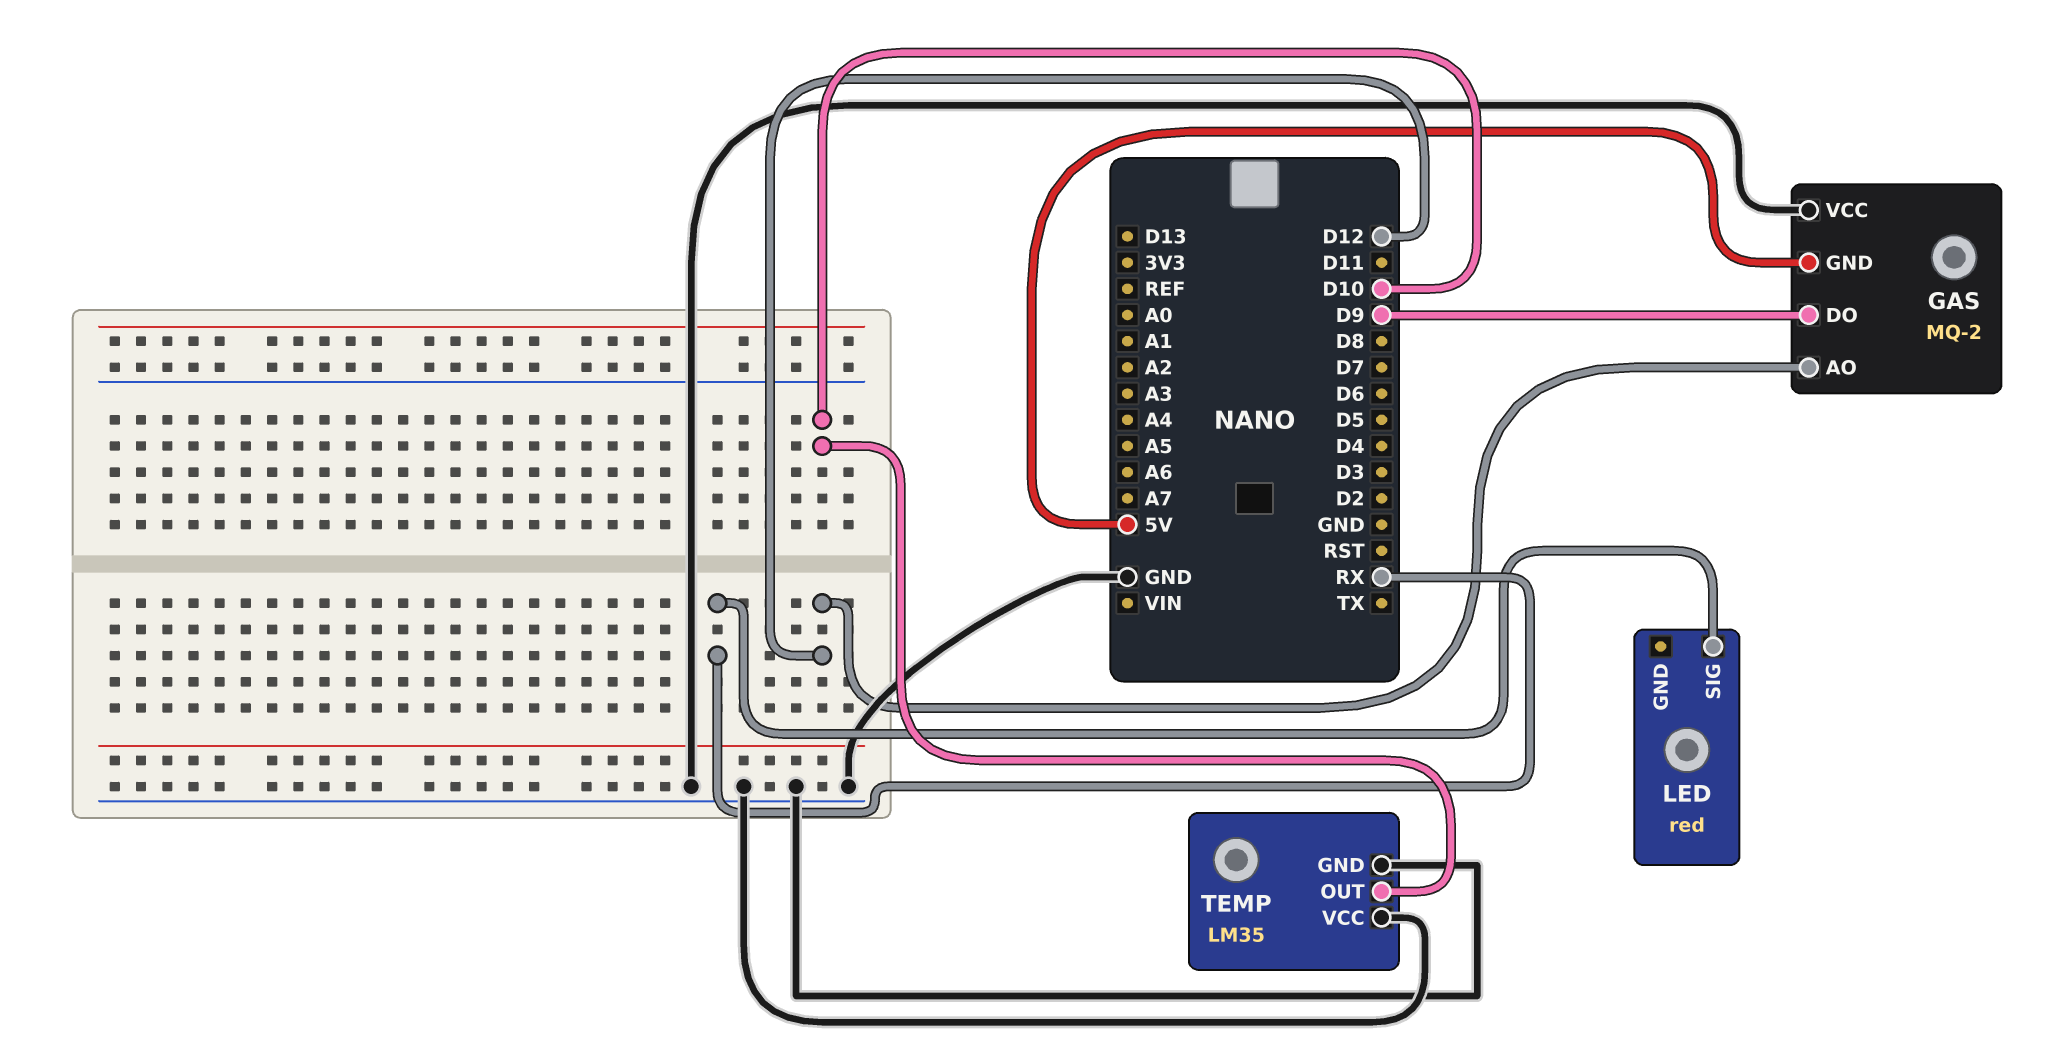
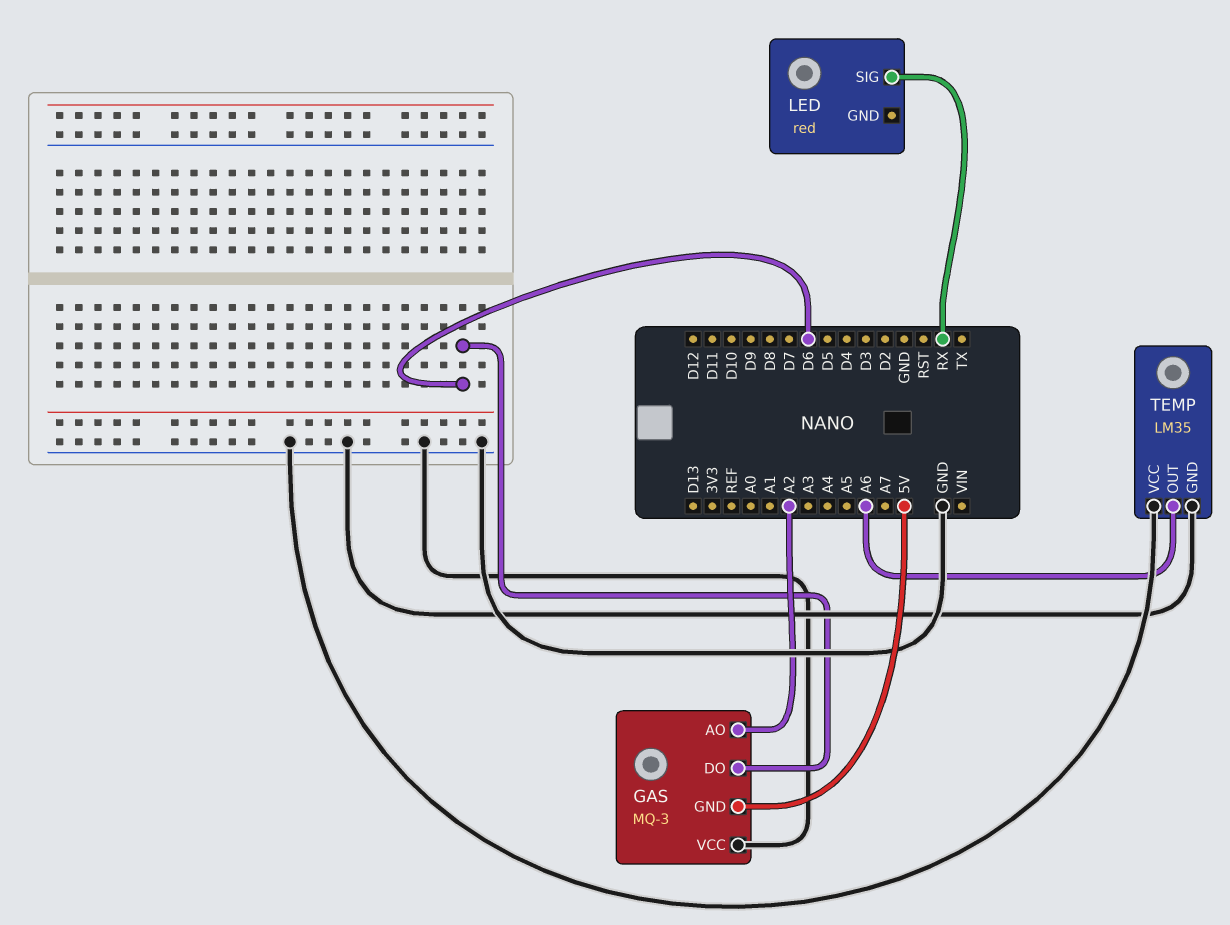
GAS: MQ-2 -> MQ-3
GAS pin AO: D12 -> A2
GAS pin DO: D9 -> D6
TEMP pin OUT: D10 -> A6

